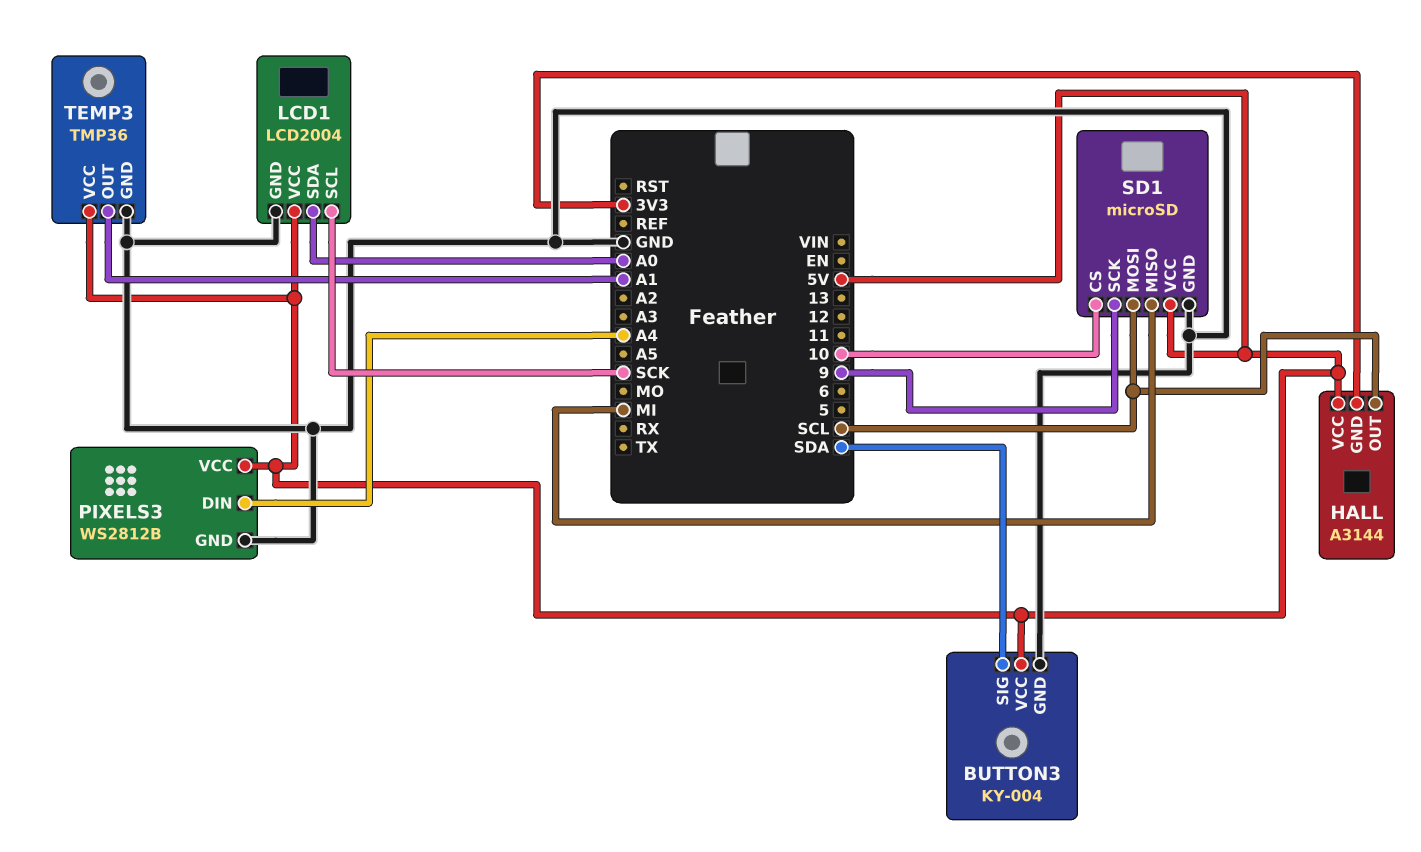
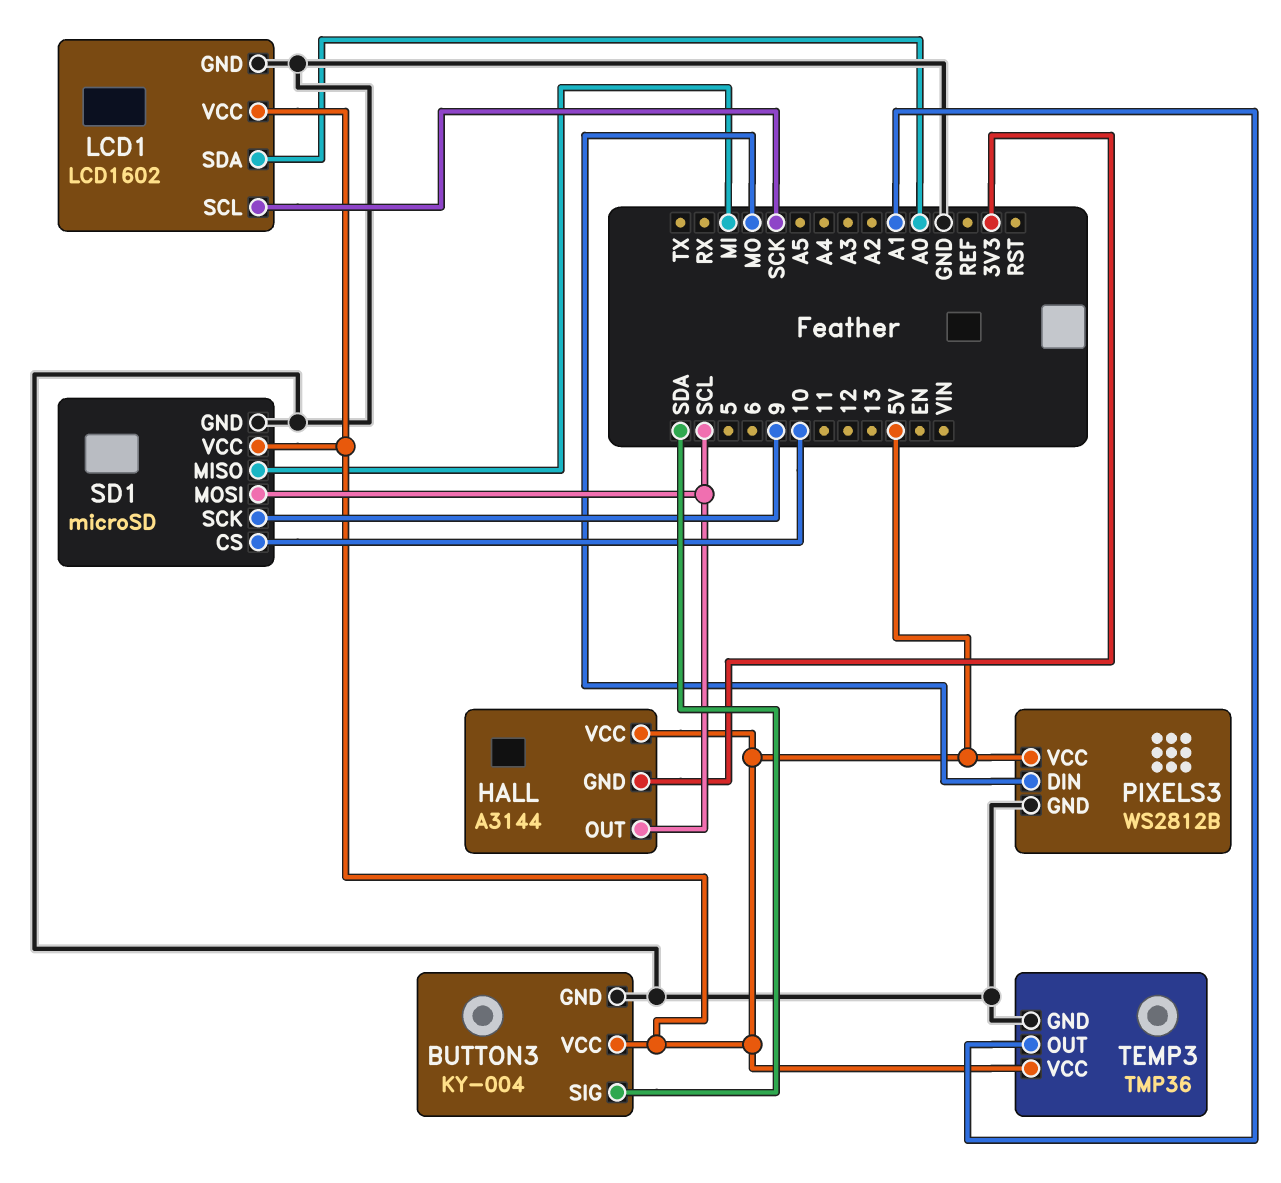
LCD1: LCD2004 -> LCD1602
PIXELS3 pin DIN: A4 -> MO

